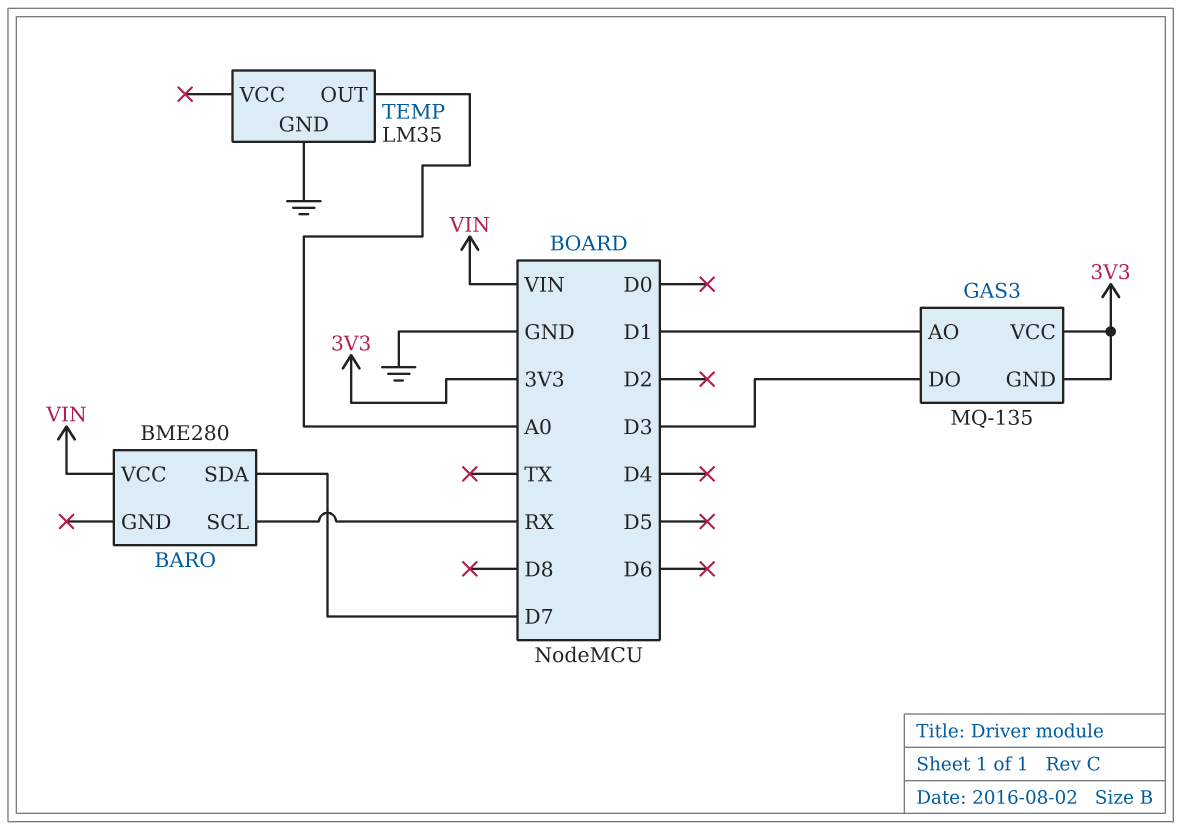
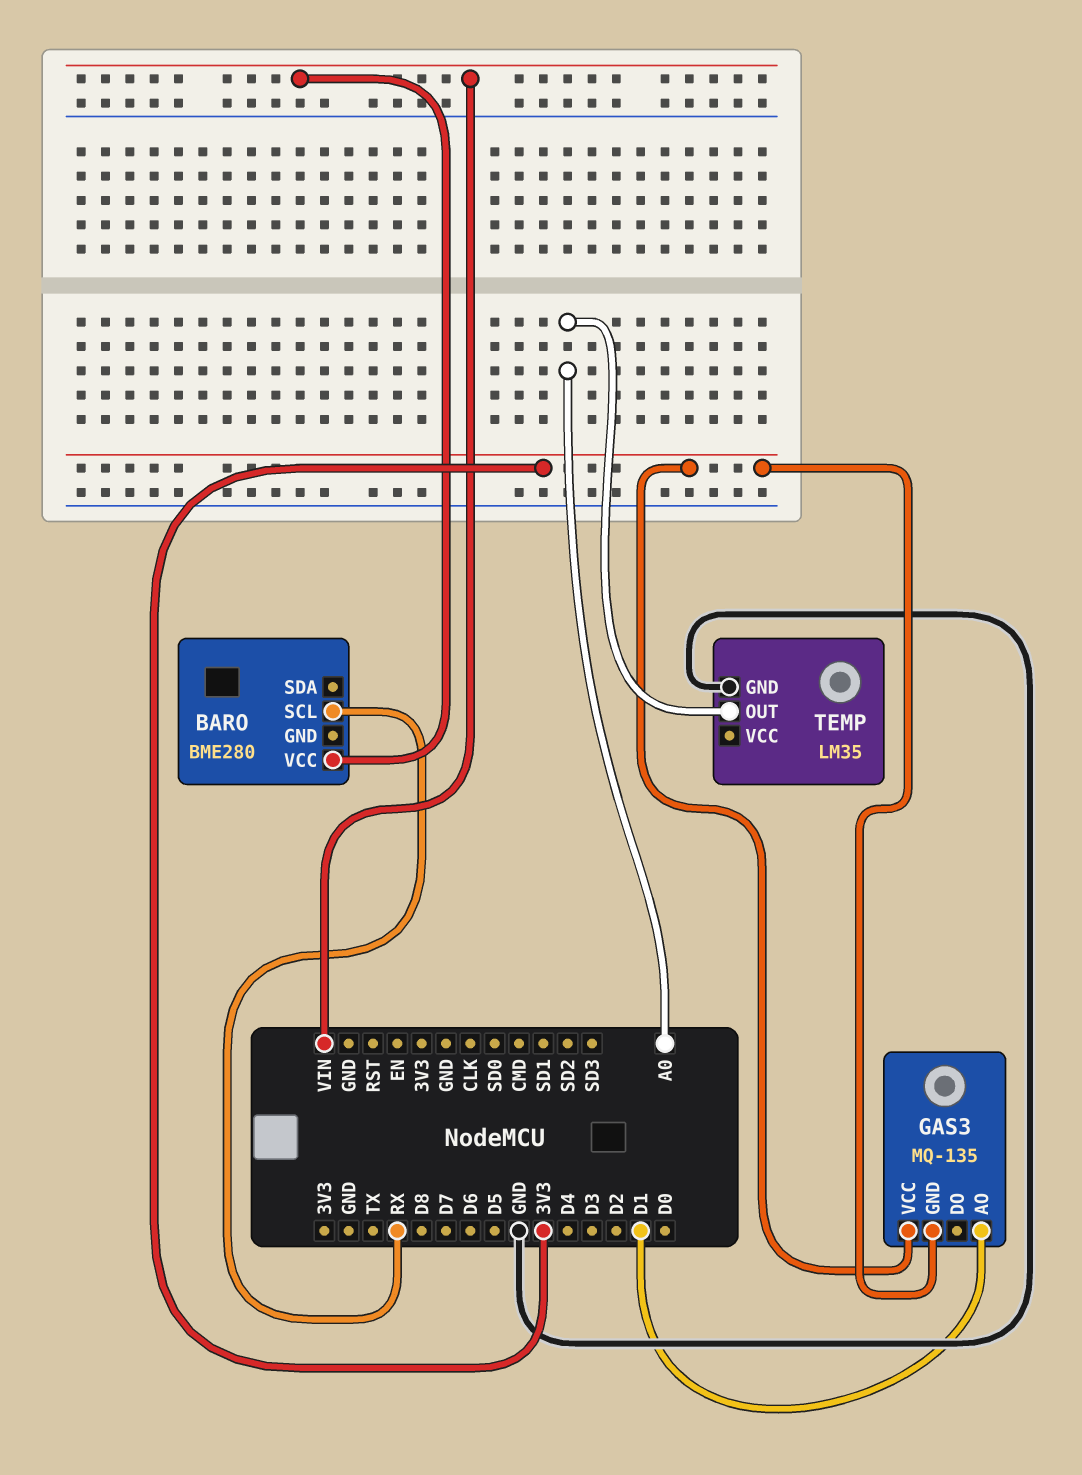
BARO pin SDA: D7 -> none
GAS3 pin DO: D3 -> none

